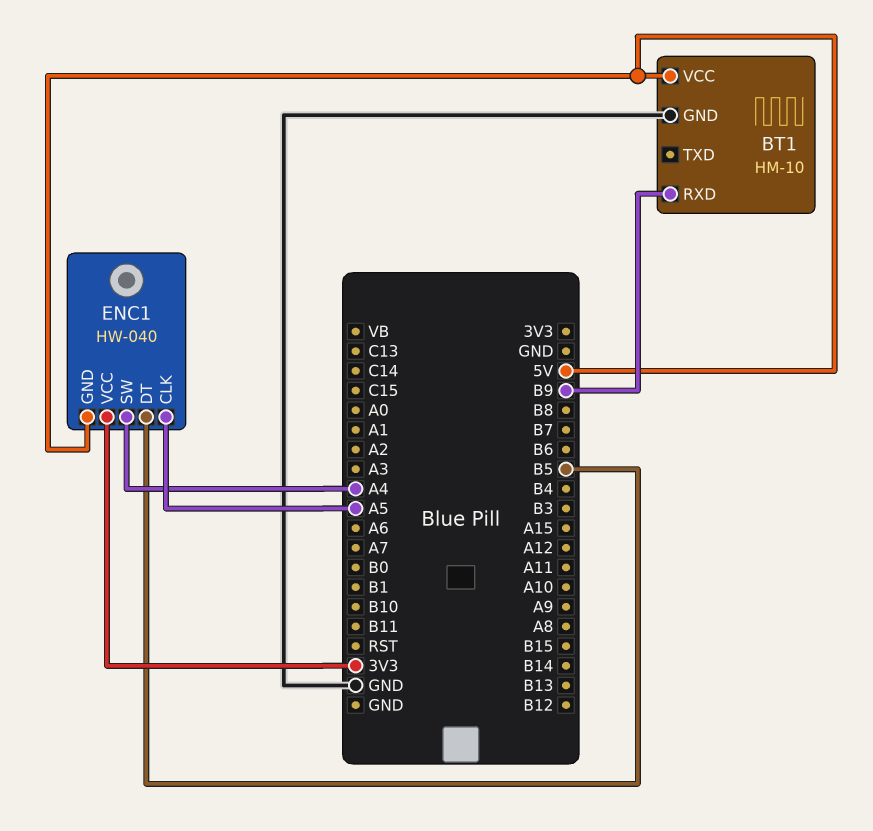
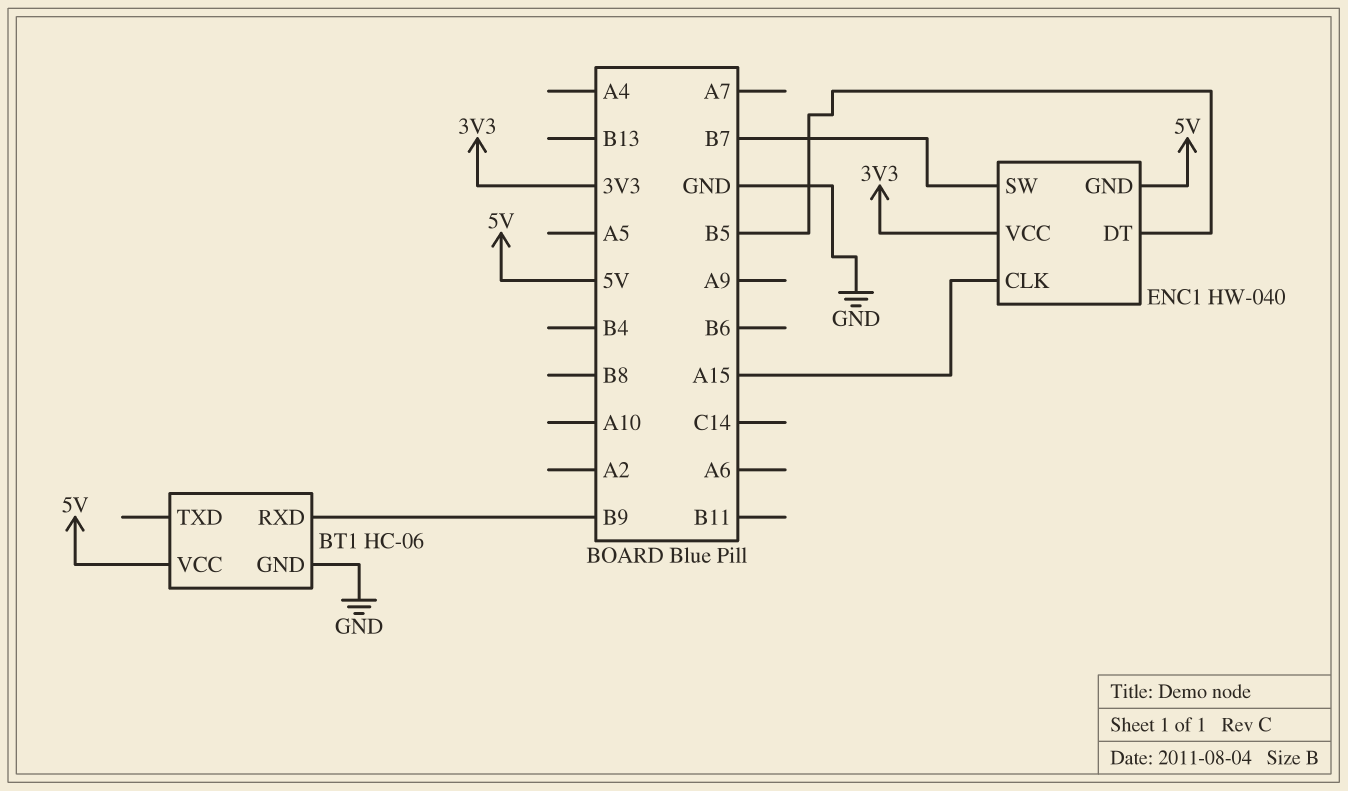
BT1: HM-10 -> HC-06
ENC1 pin CLK: A5 -> A15
ENC1 pin SW: A4 -> B7

